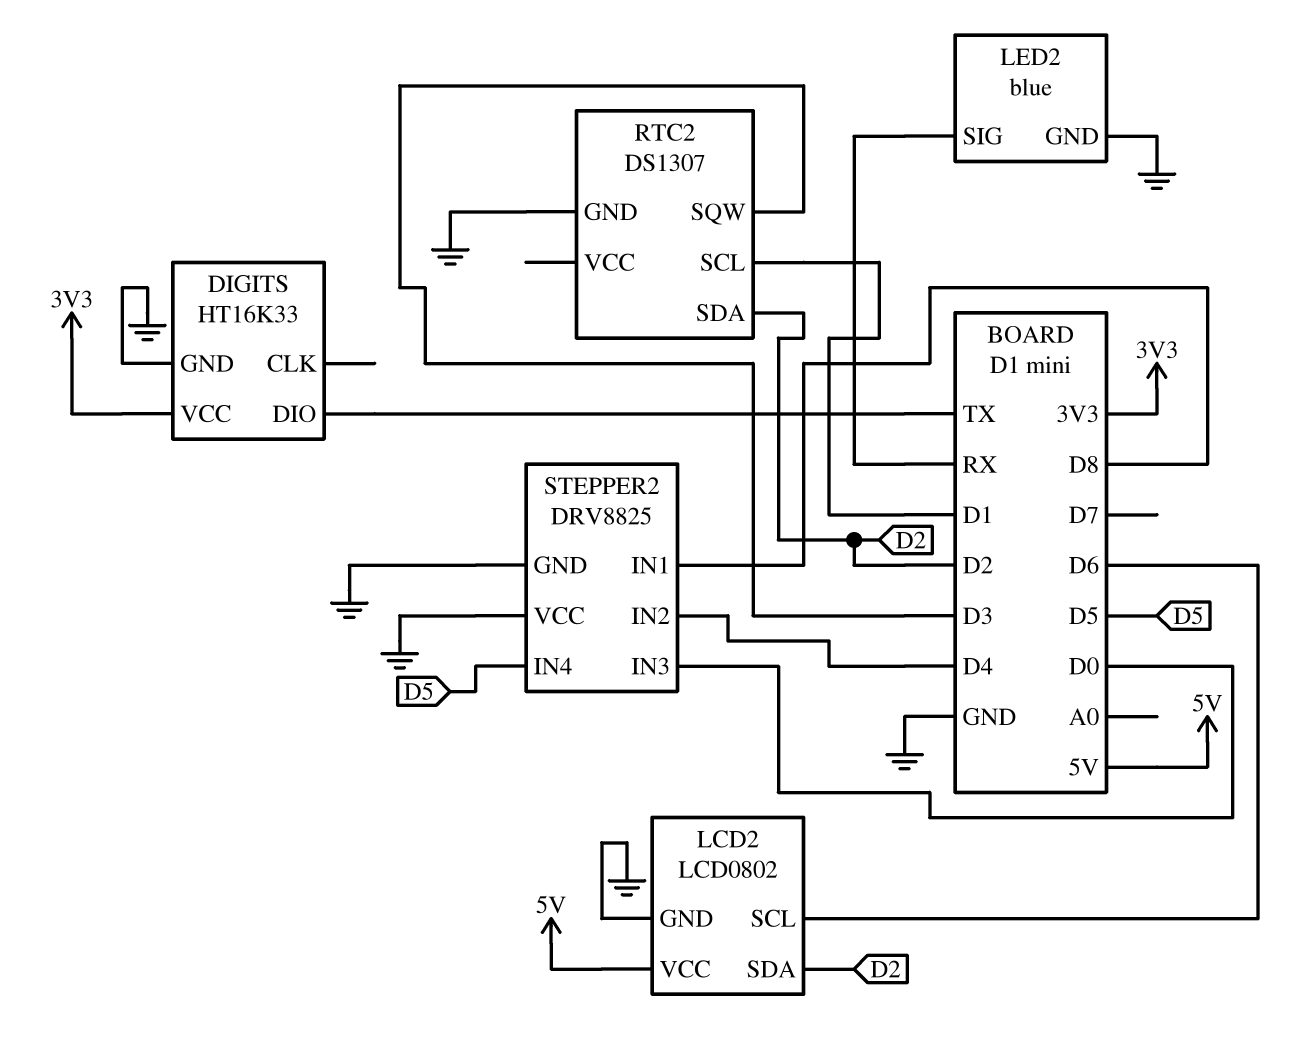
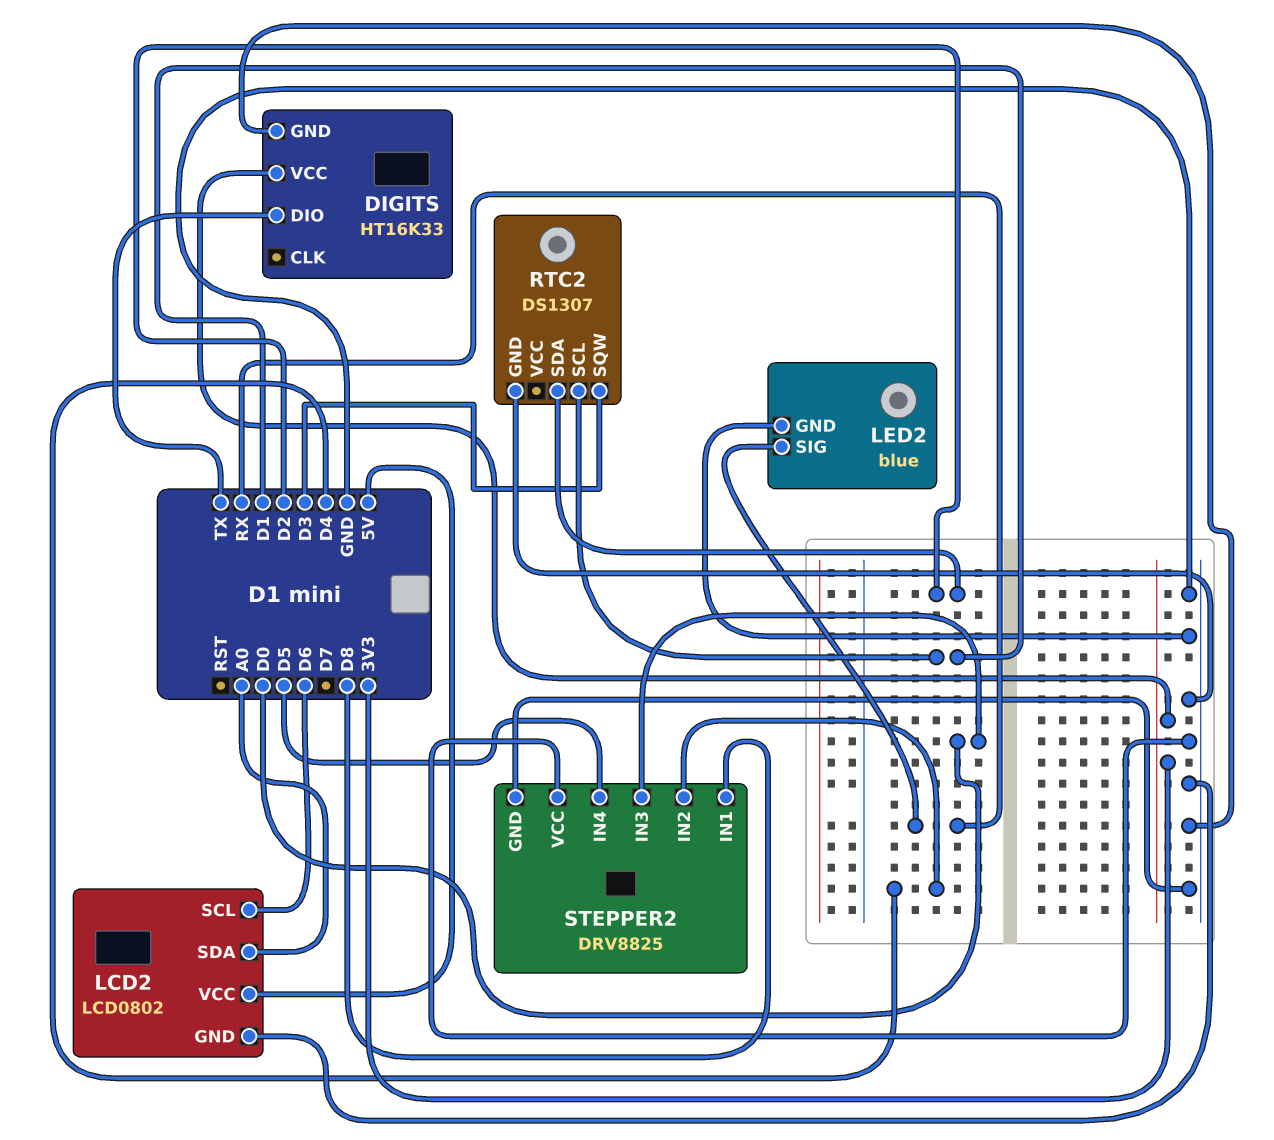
LCD2 pin SDA: D2 -> A0

